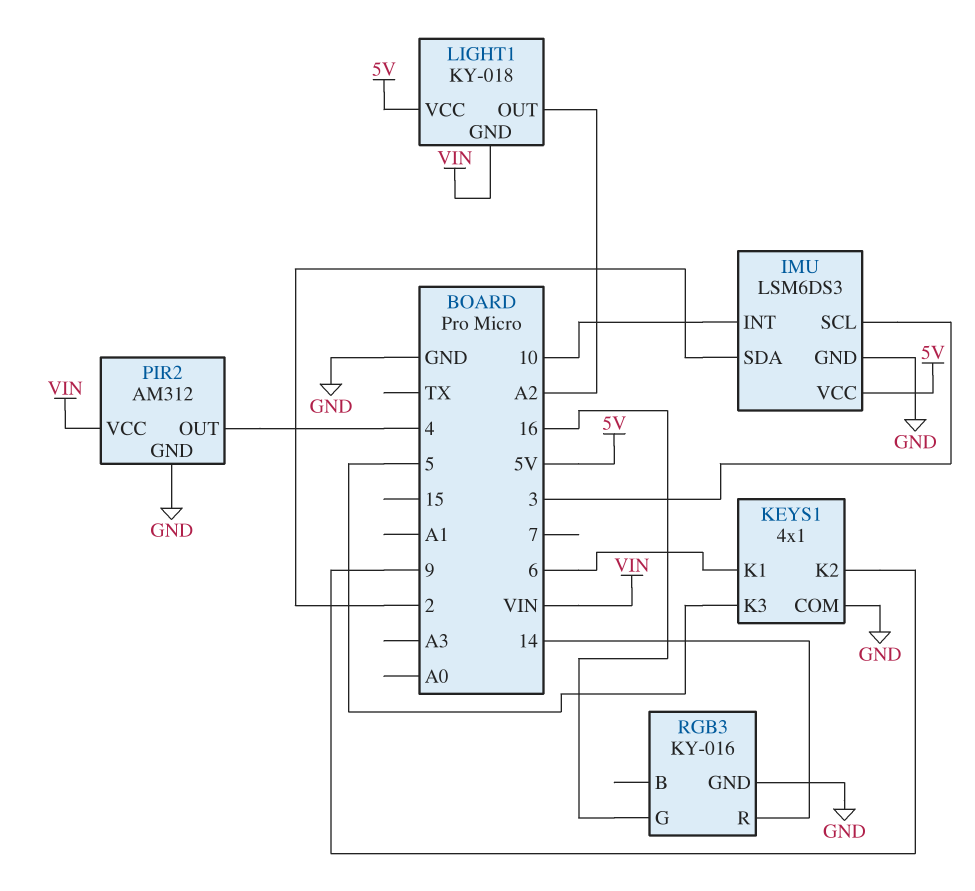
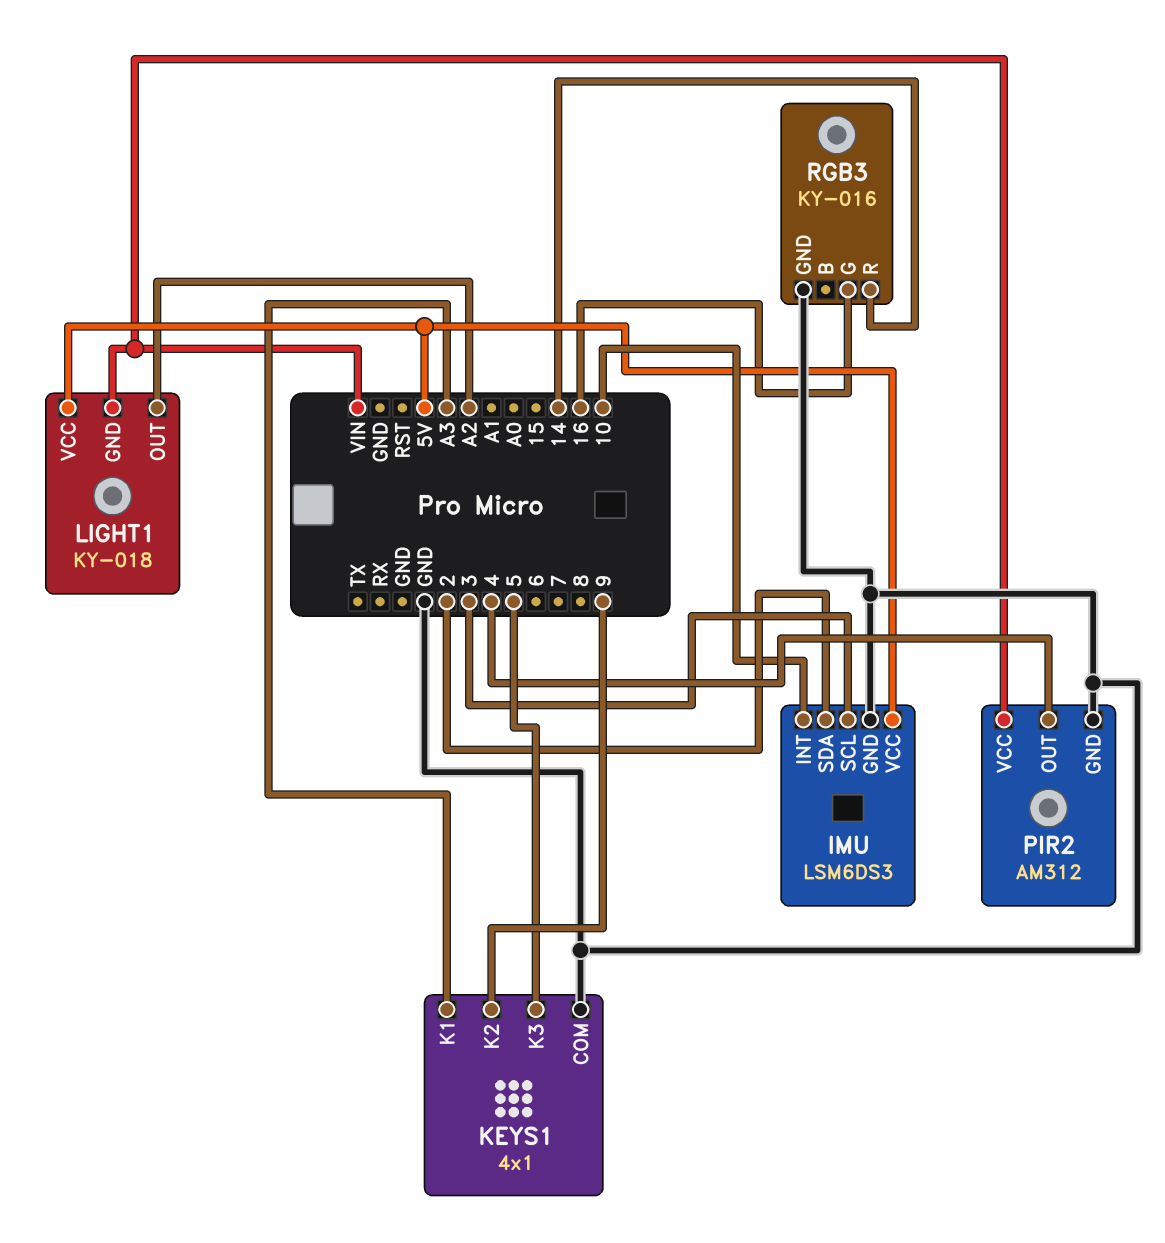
KEYS1 pin K1: 6 -> A3

